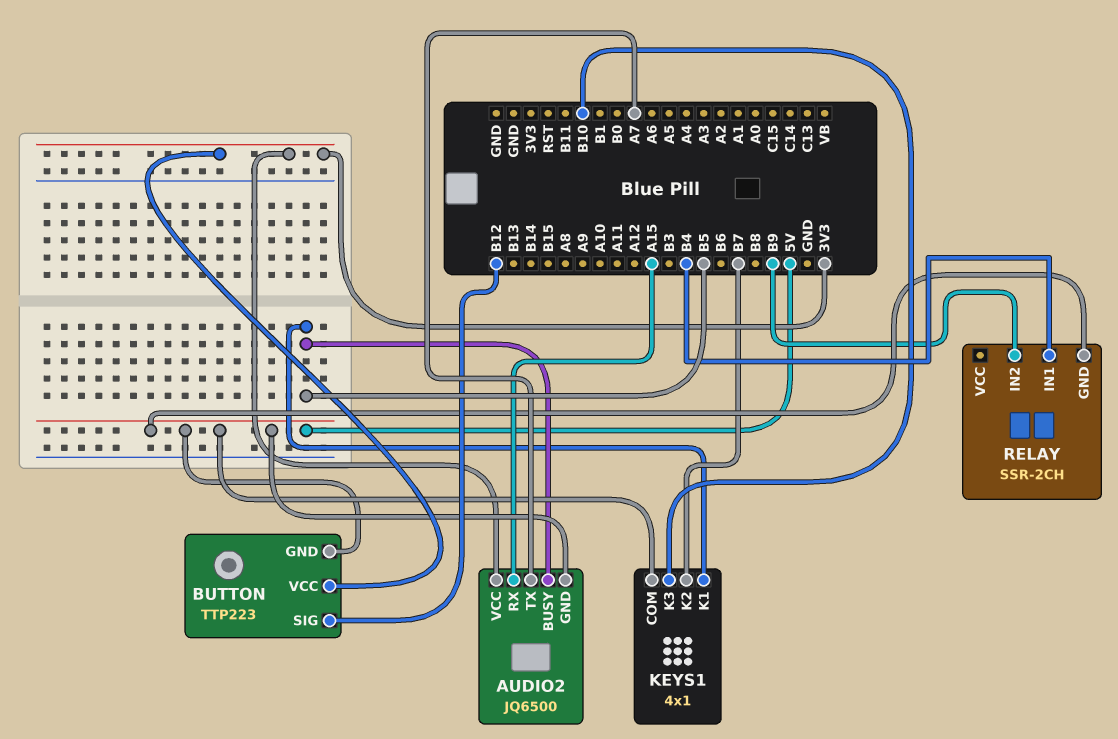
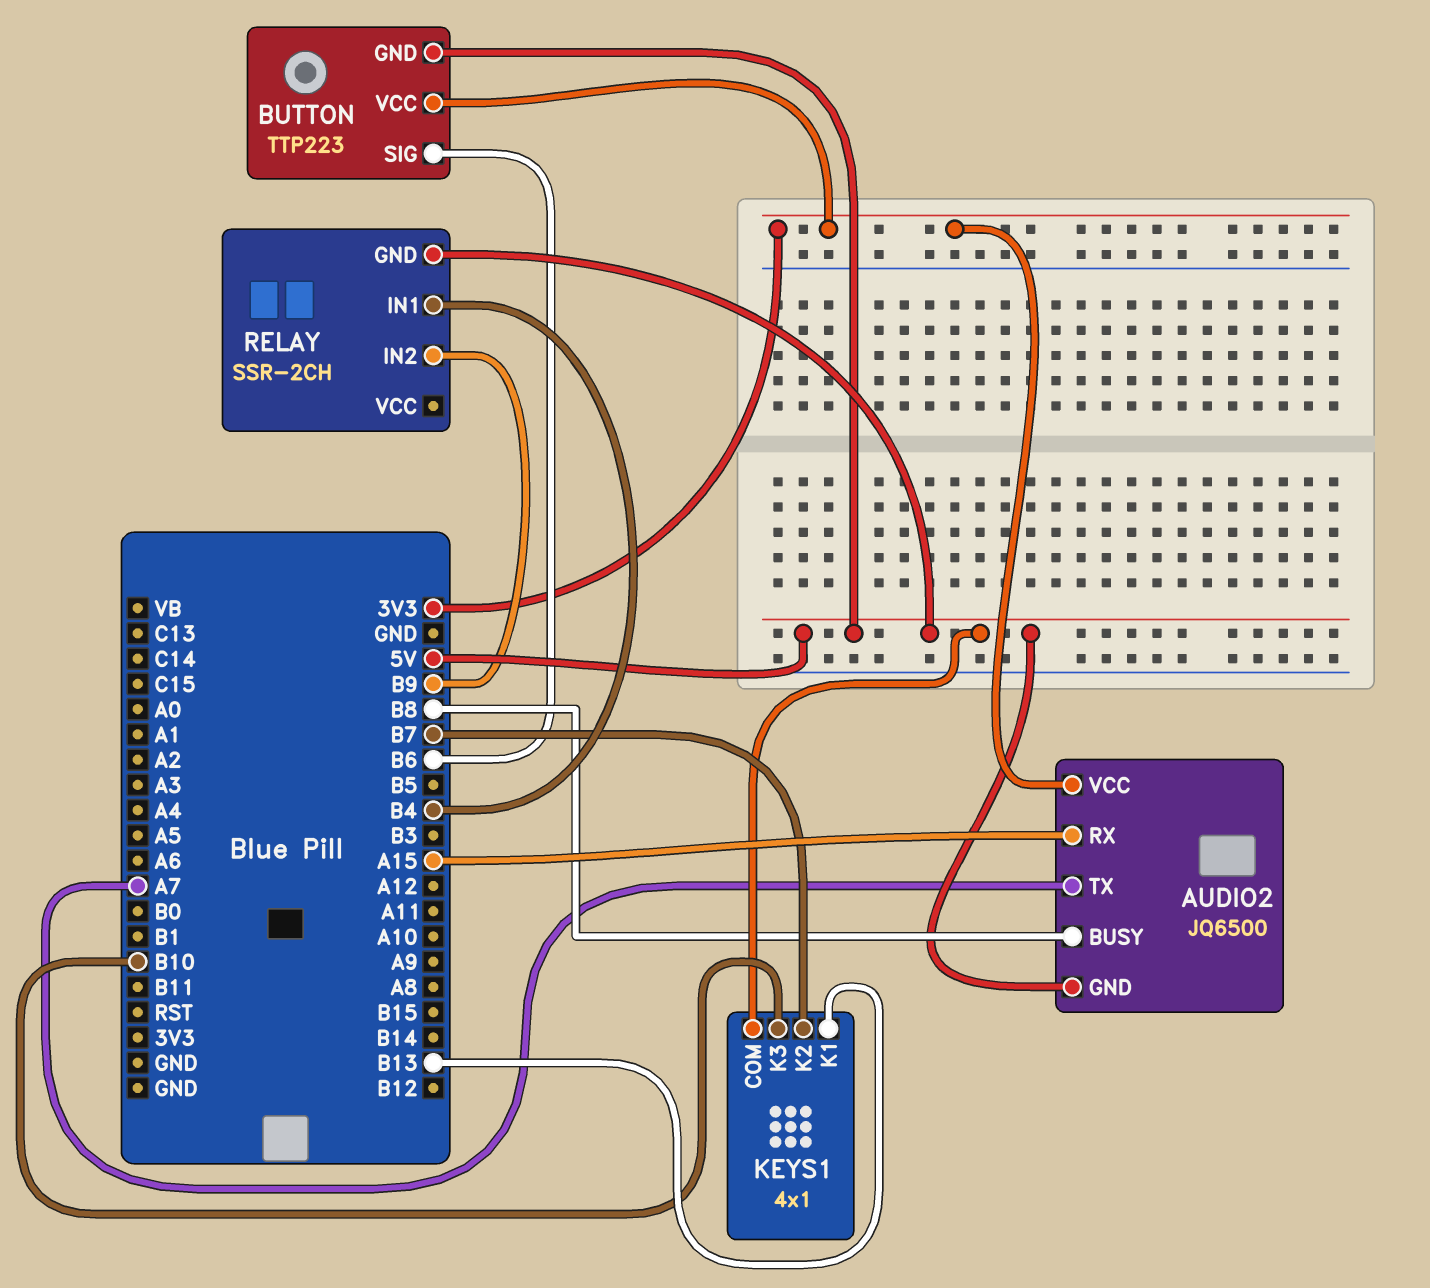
AUDIO2 pin BUSY: B5 -> B8
BUTTON pin SIG: B12 -> B6
KEYS1 pin K1: B5 -> B13

